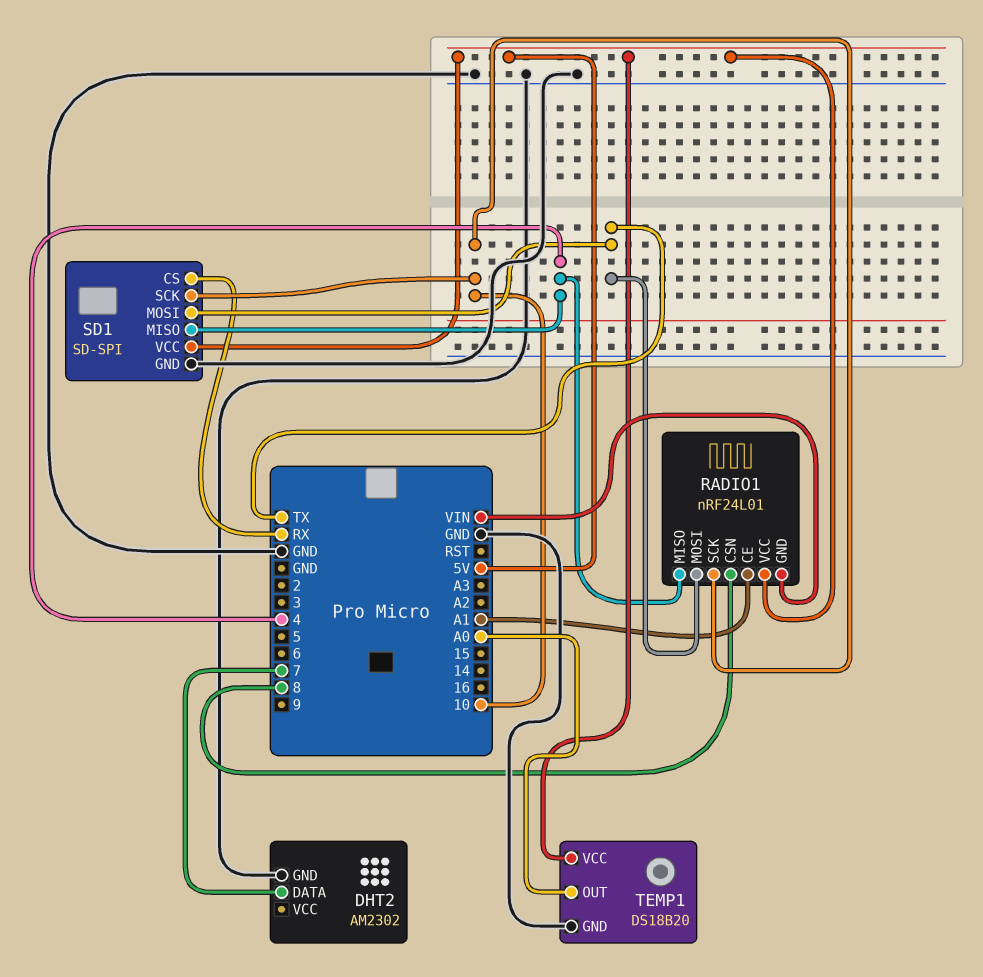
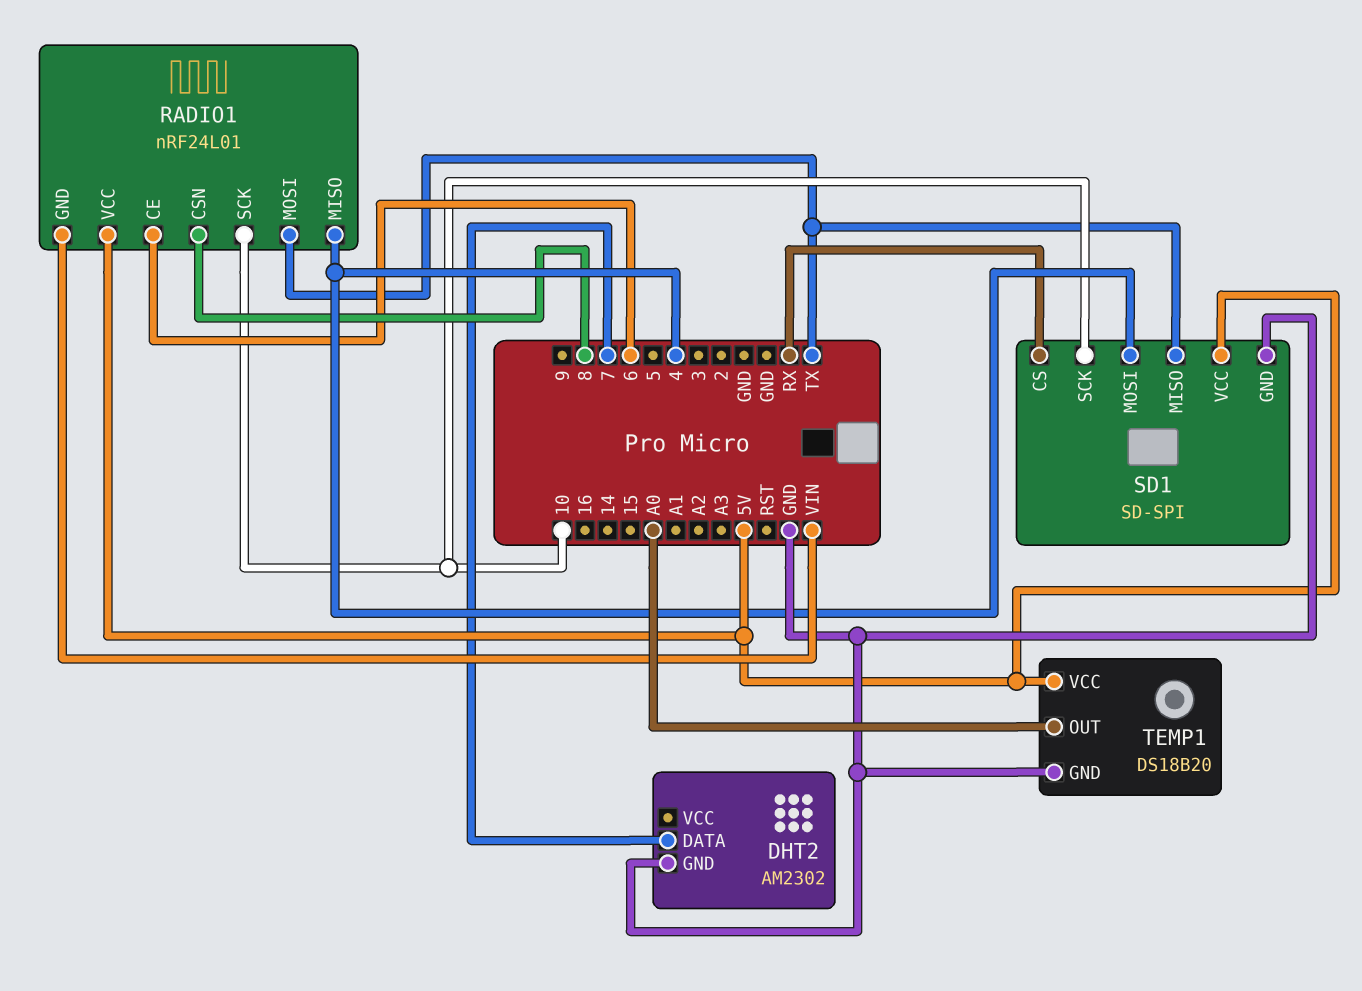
RADIO1 pin CE: A1 -> 6
SD1 pin MISO: 4 -> TX
SD1 pin MOSI: TX -> 4

